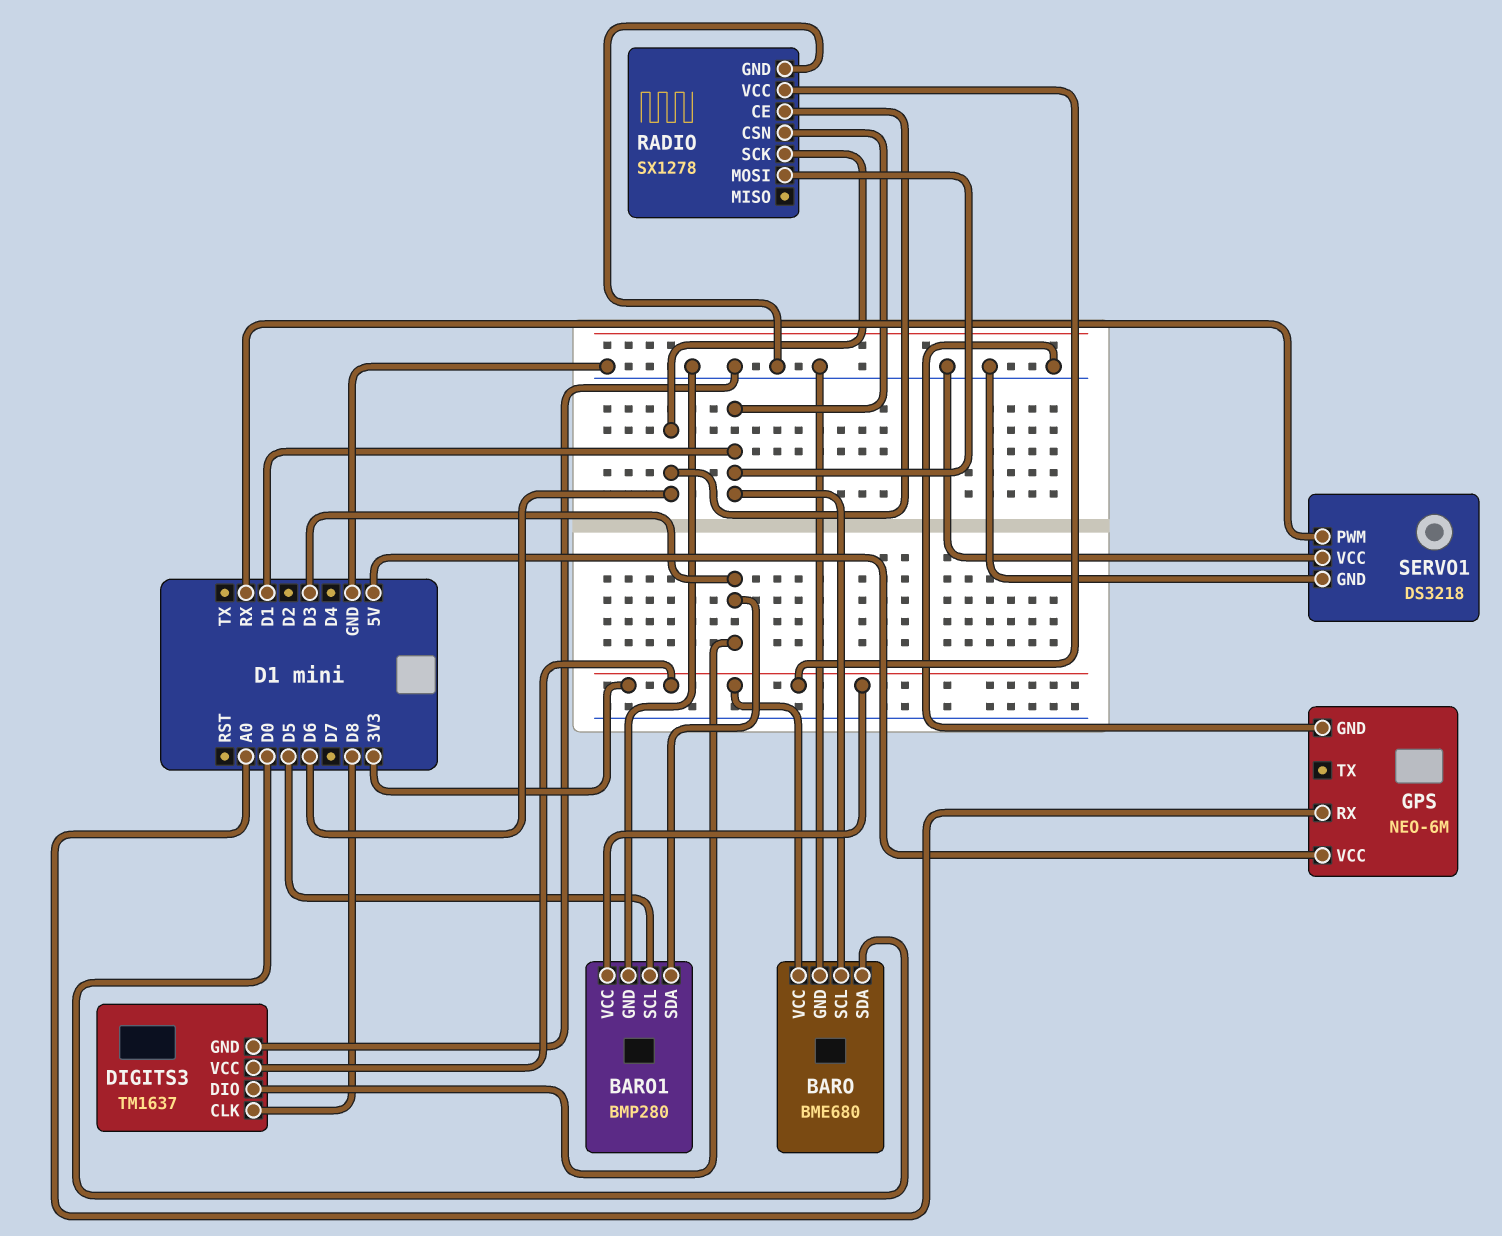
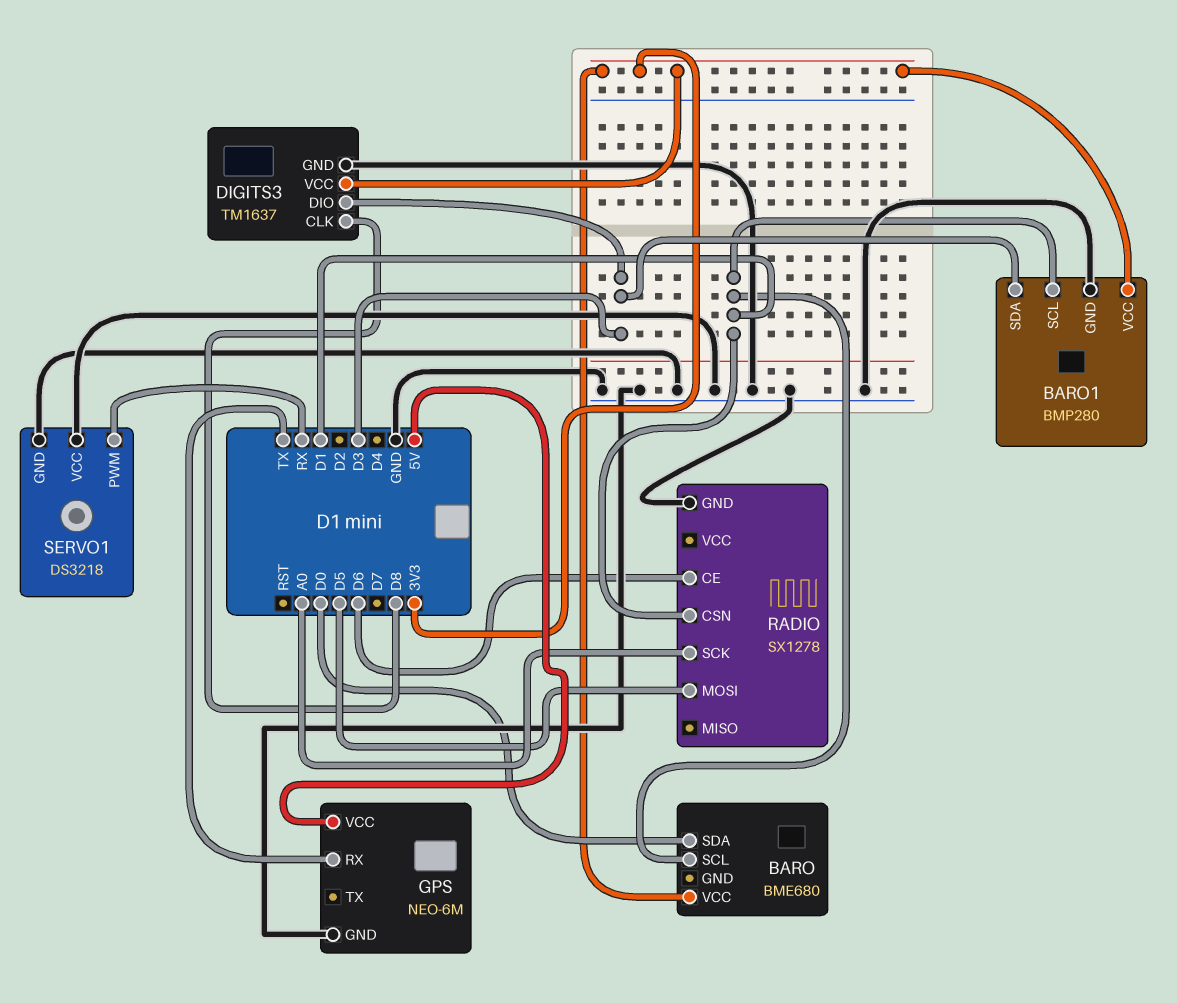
BARO pin GND: GND -> none
BARO1 pin SCL: D5 -> D1
GPS pin RX: A0 -> TX
RADIO pin MOSI: D1 -> D5
RADIO pin SCK: D6 -> A0
RADIO pin VCC: 3V3 -> none

